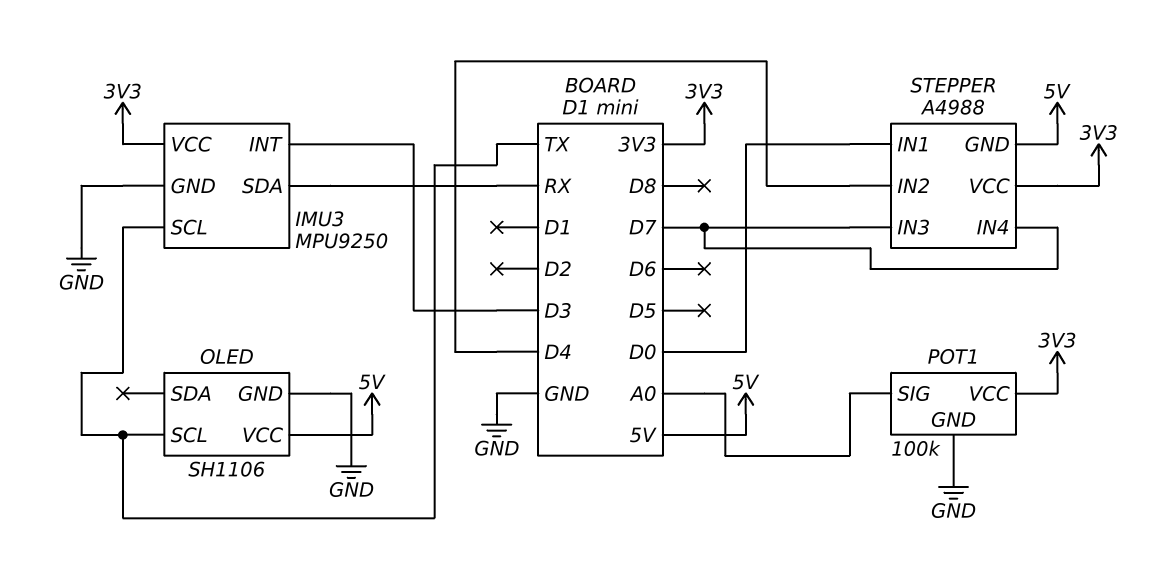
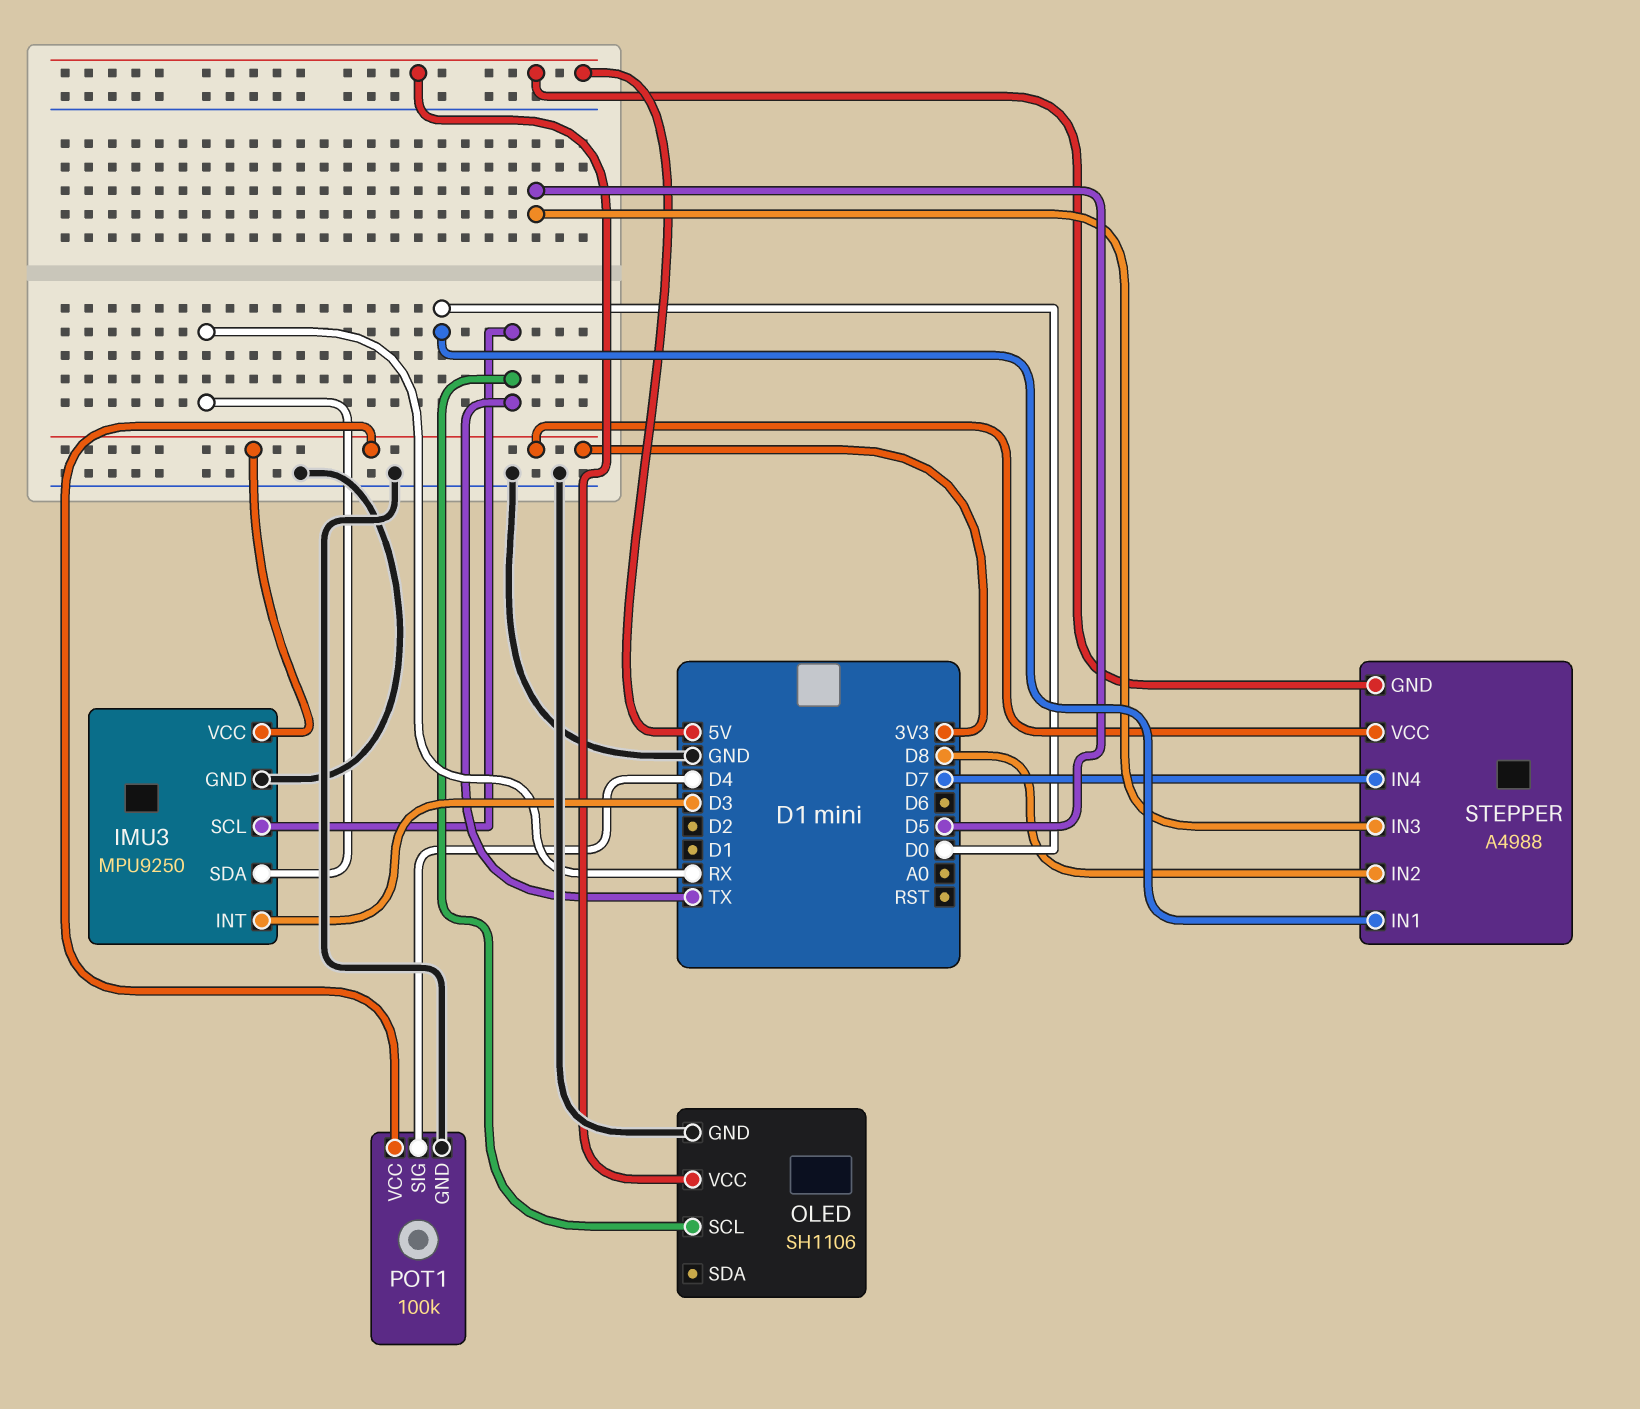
POT1 pin SIG: A0 -> D4
STEPPER pin IN2: D4 -> D8
STEPPER pin IN3: D7 -> D5

